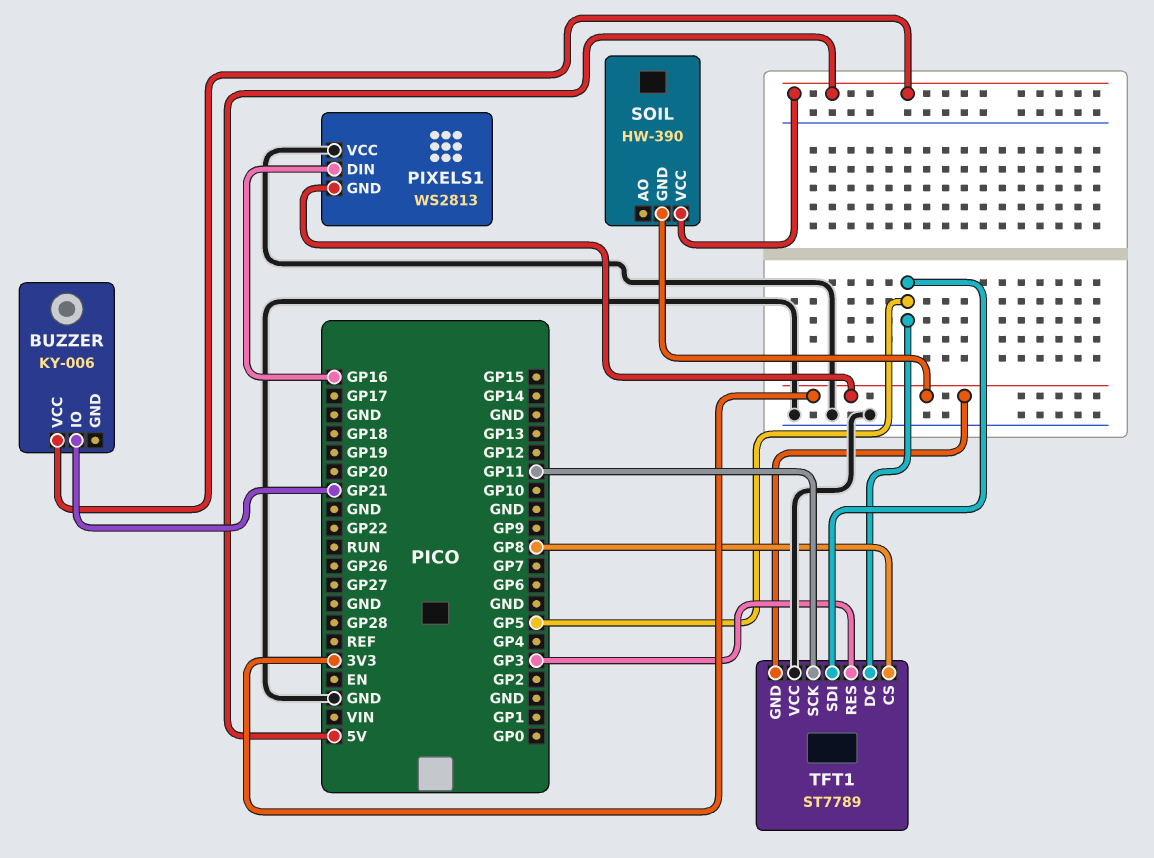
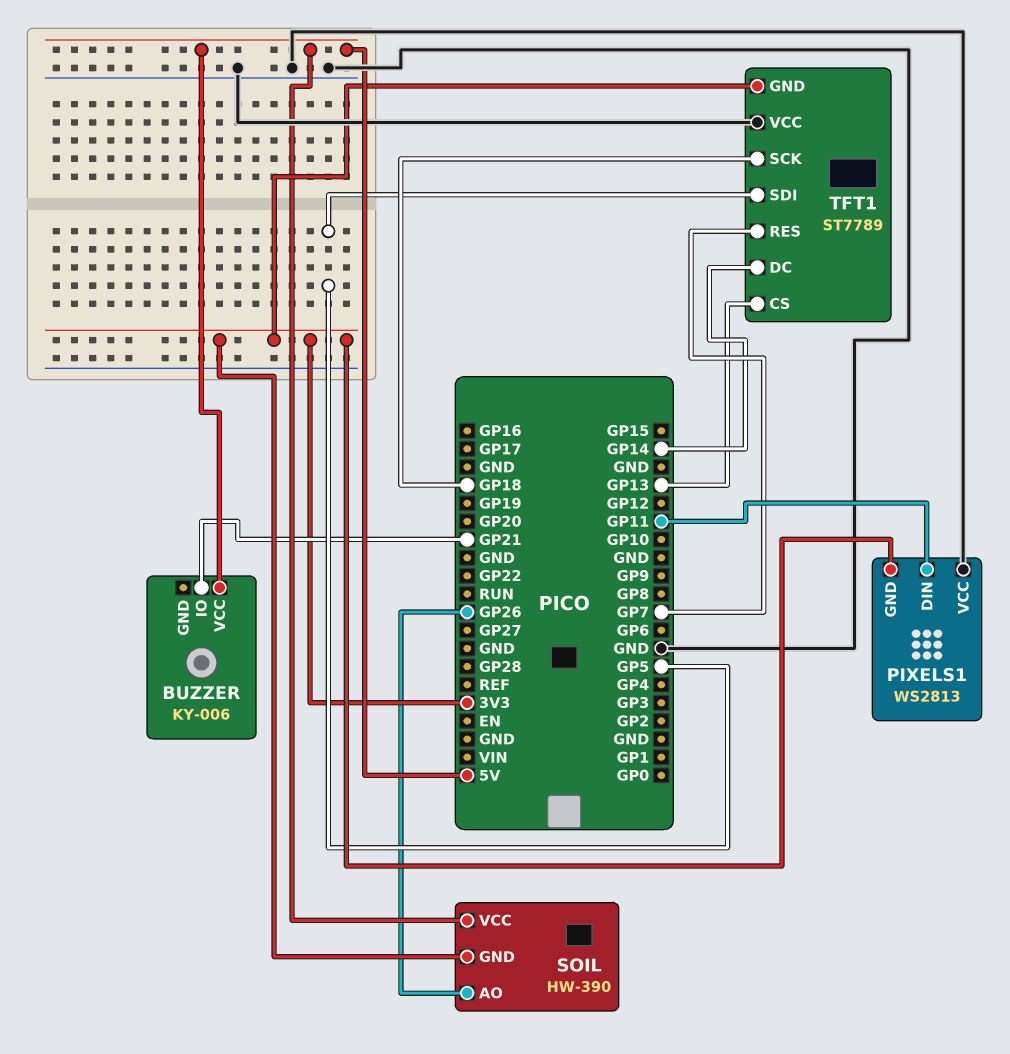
PIXELS1 pin DIN: GP16 -> GP11
SOIL pin AO: none -> GP26
TFT1 pin CS: GP8 -> GP13
TFT1 pin DC: GP5 -> GP14
TFT1 pin RES: GP3 -> GP7
TFT1 pin SCK: GP11 -> GP18

